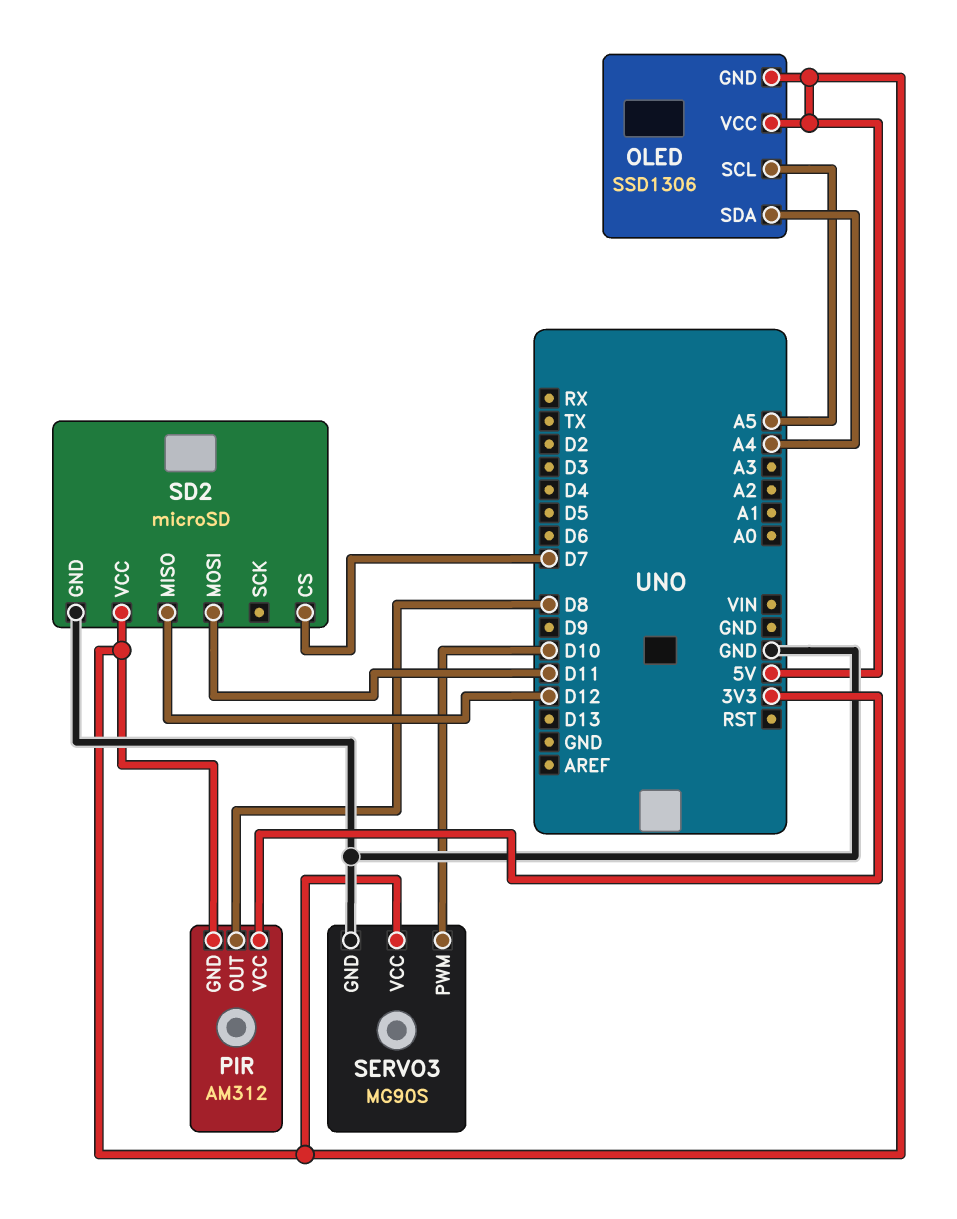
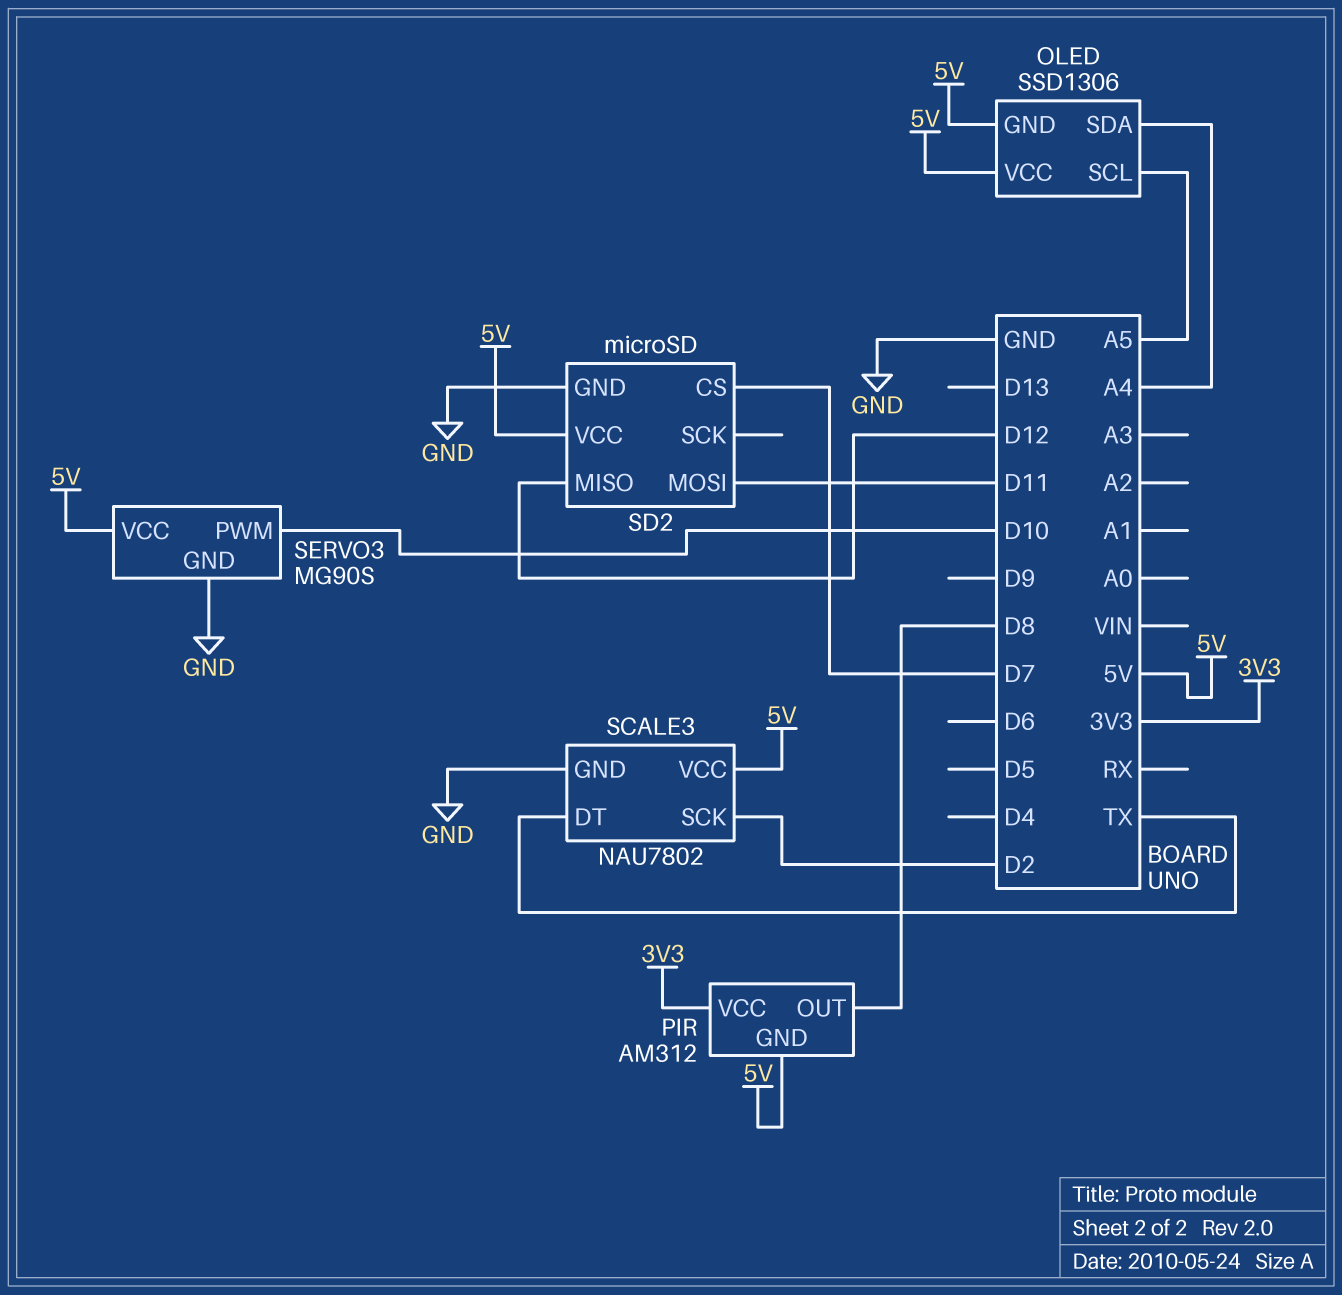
SCALE3: none -> NAU7802
SCALE3 pin DT: none -> TX
SCALE3 pin GND: none -> GND
SCALE3 pin SCK: none -> D2
SCALE3 pin VCC: none -> 5V

